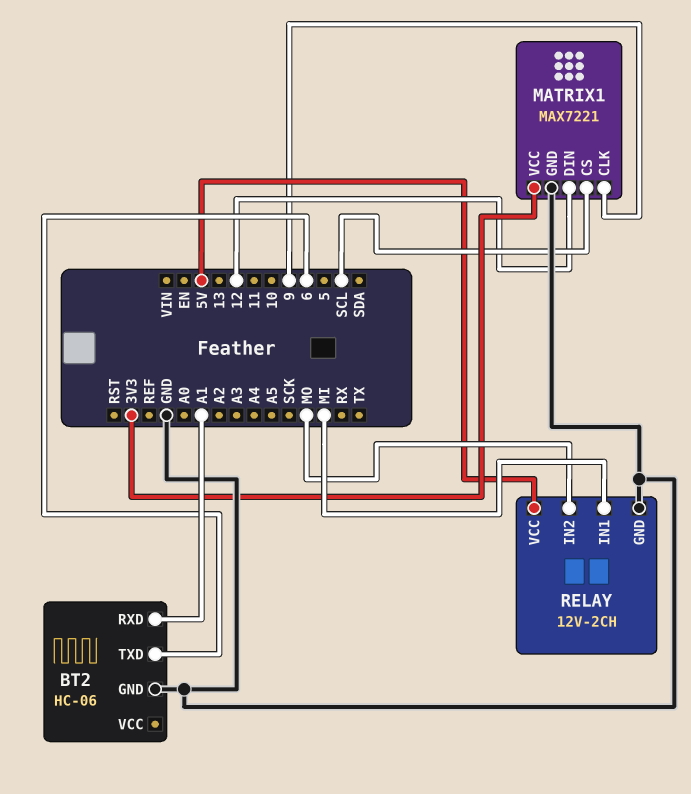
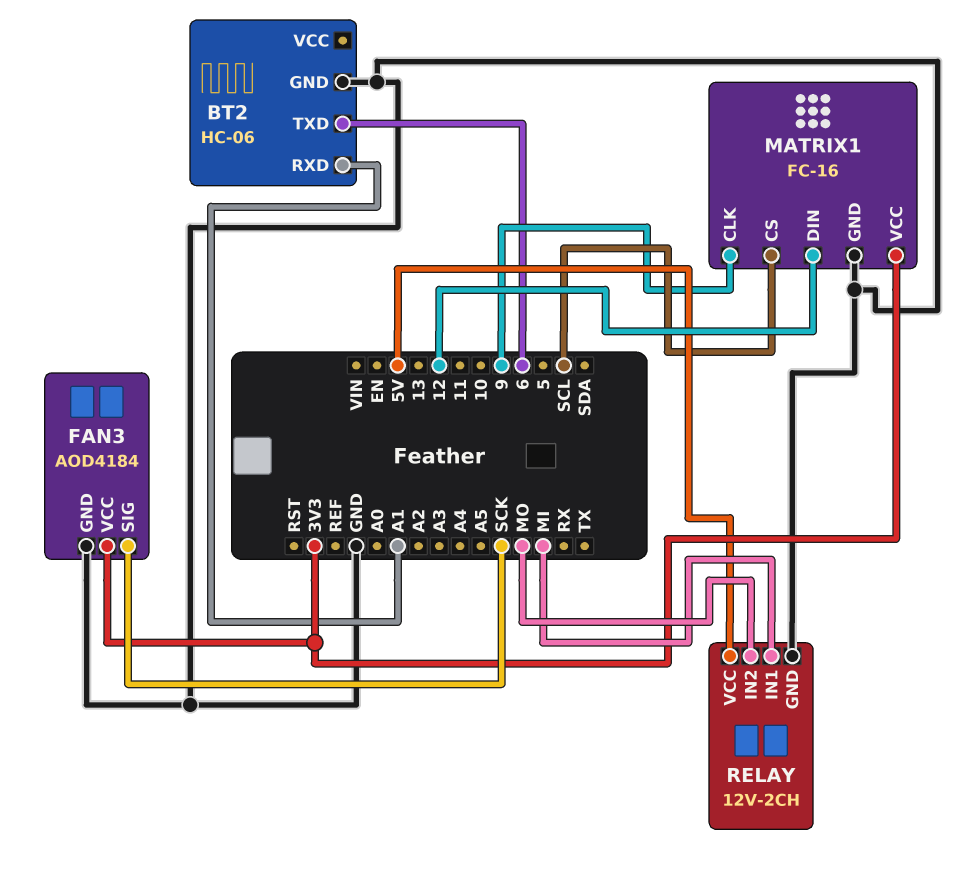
FAN3: none -> AOD4184
FAN3 pin GND: none -> GND
FAN3 pin SIG: none -> SCK
FAN3 pin VCC: none -> 3V3
MATRIX1: MAX7221 -> FC-16

